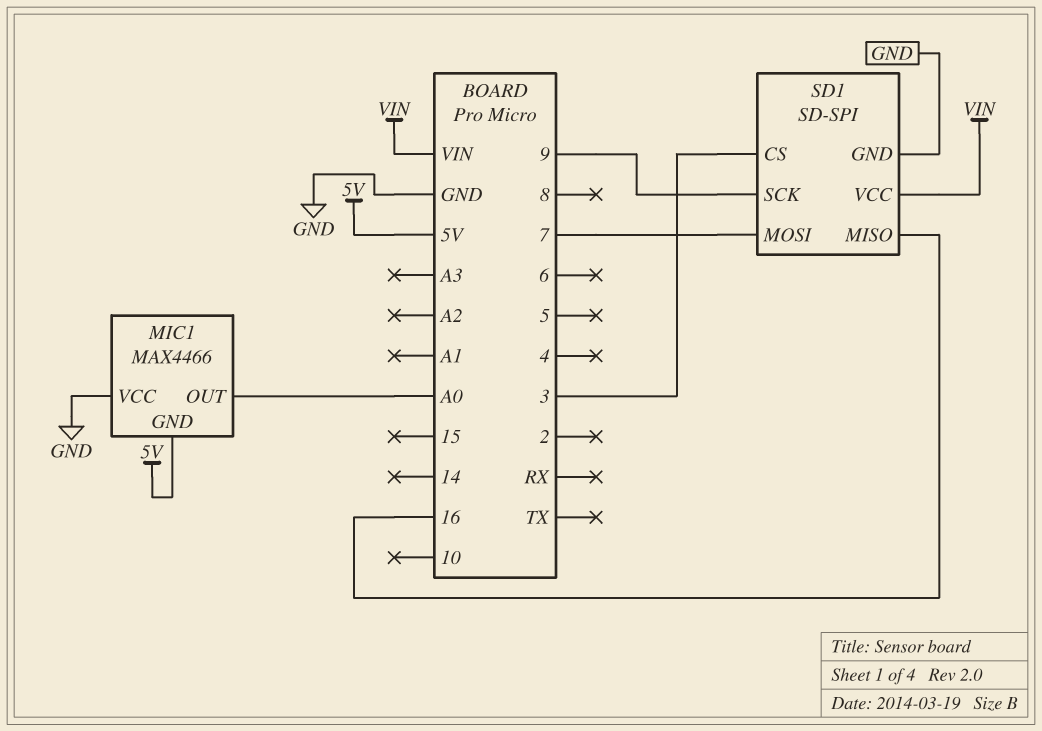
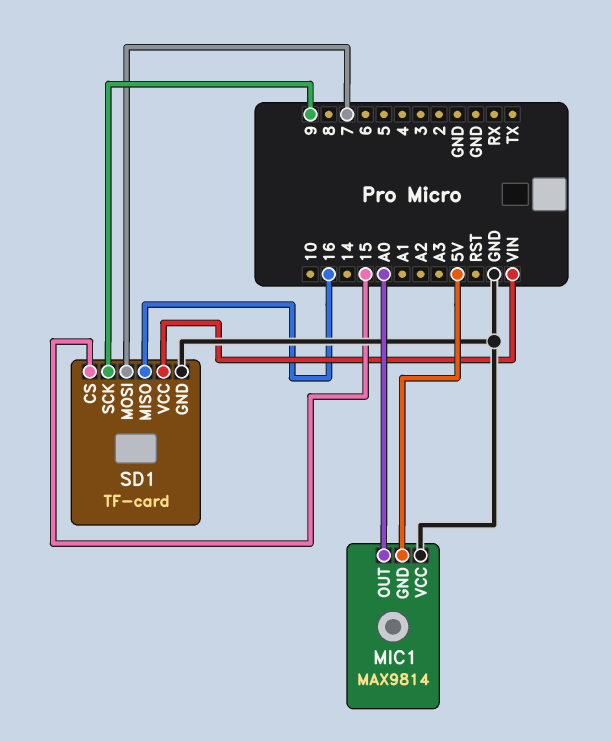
MIC1: MAX4466 -> MAX9814
SD1: SD-SPI -> TF-card
SD1 pin CS: 3 -> 15

